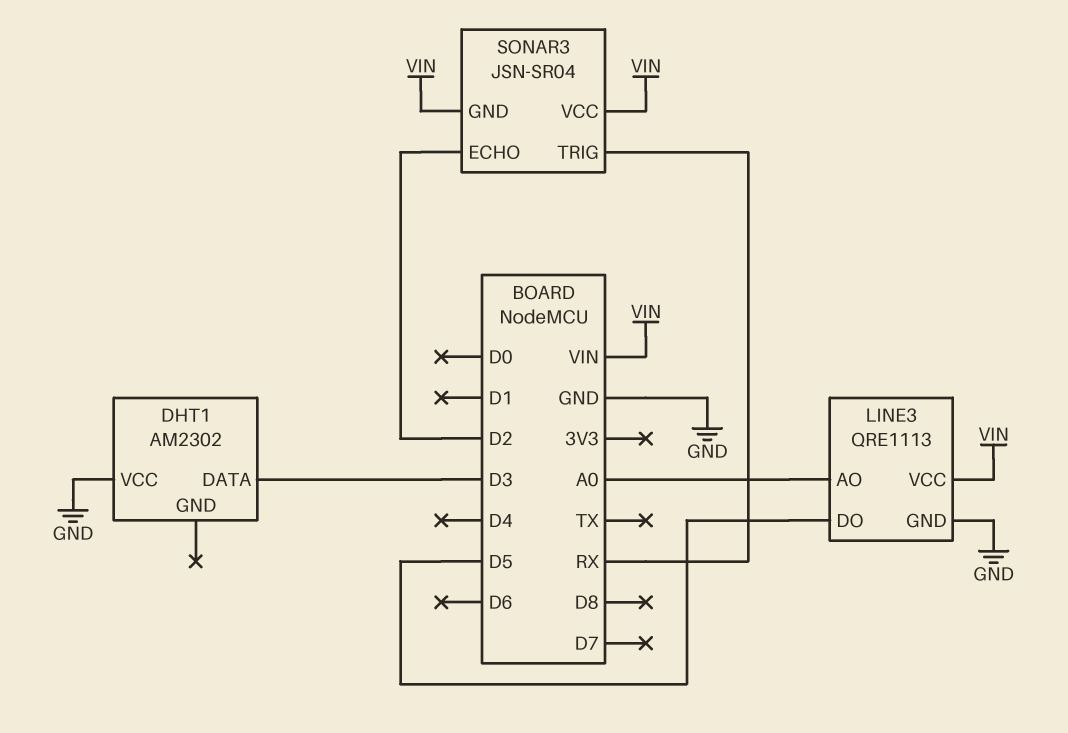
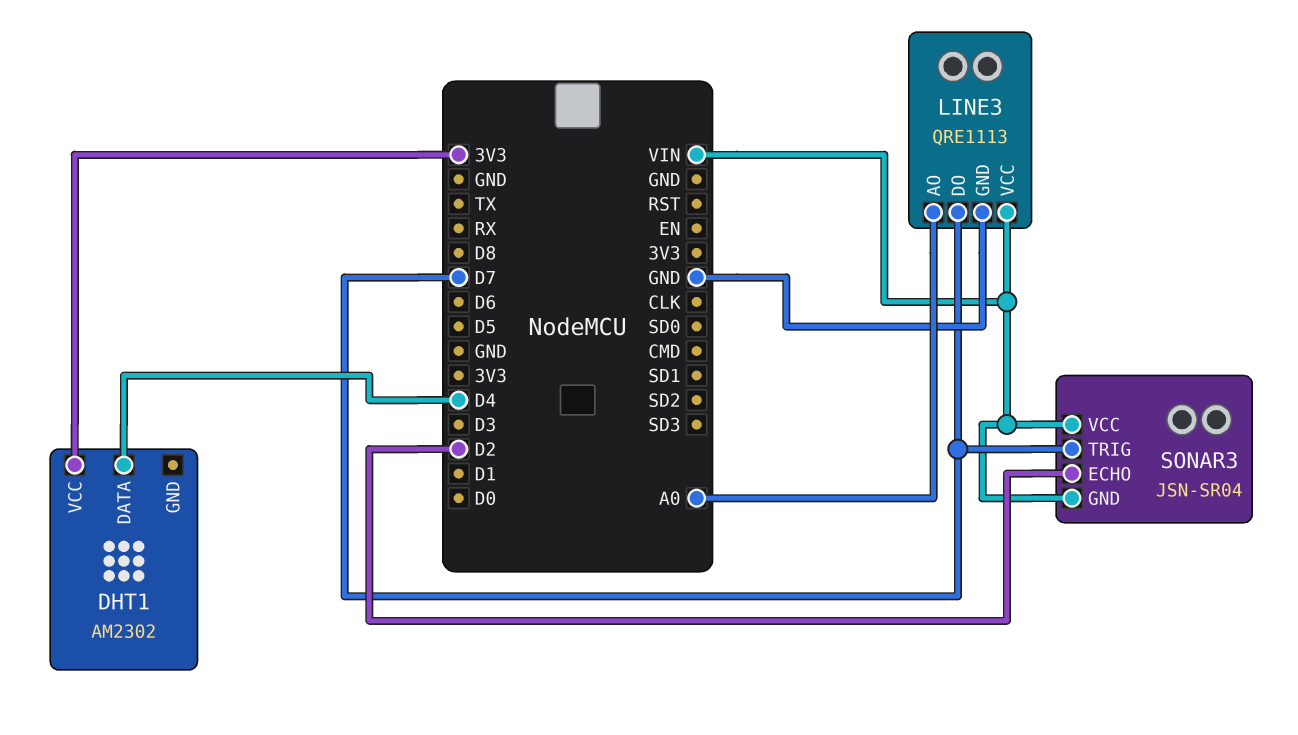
DHT1 pin DATA: D3 -> D4
DHT1 pin VCC: GND -> 3V3
LINE3 pin DO: D5 -> D7
SONAR3 pin TRIG: RX -> D7

